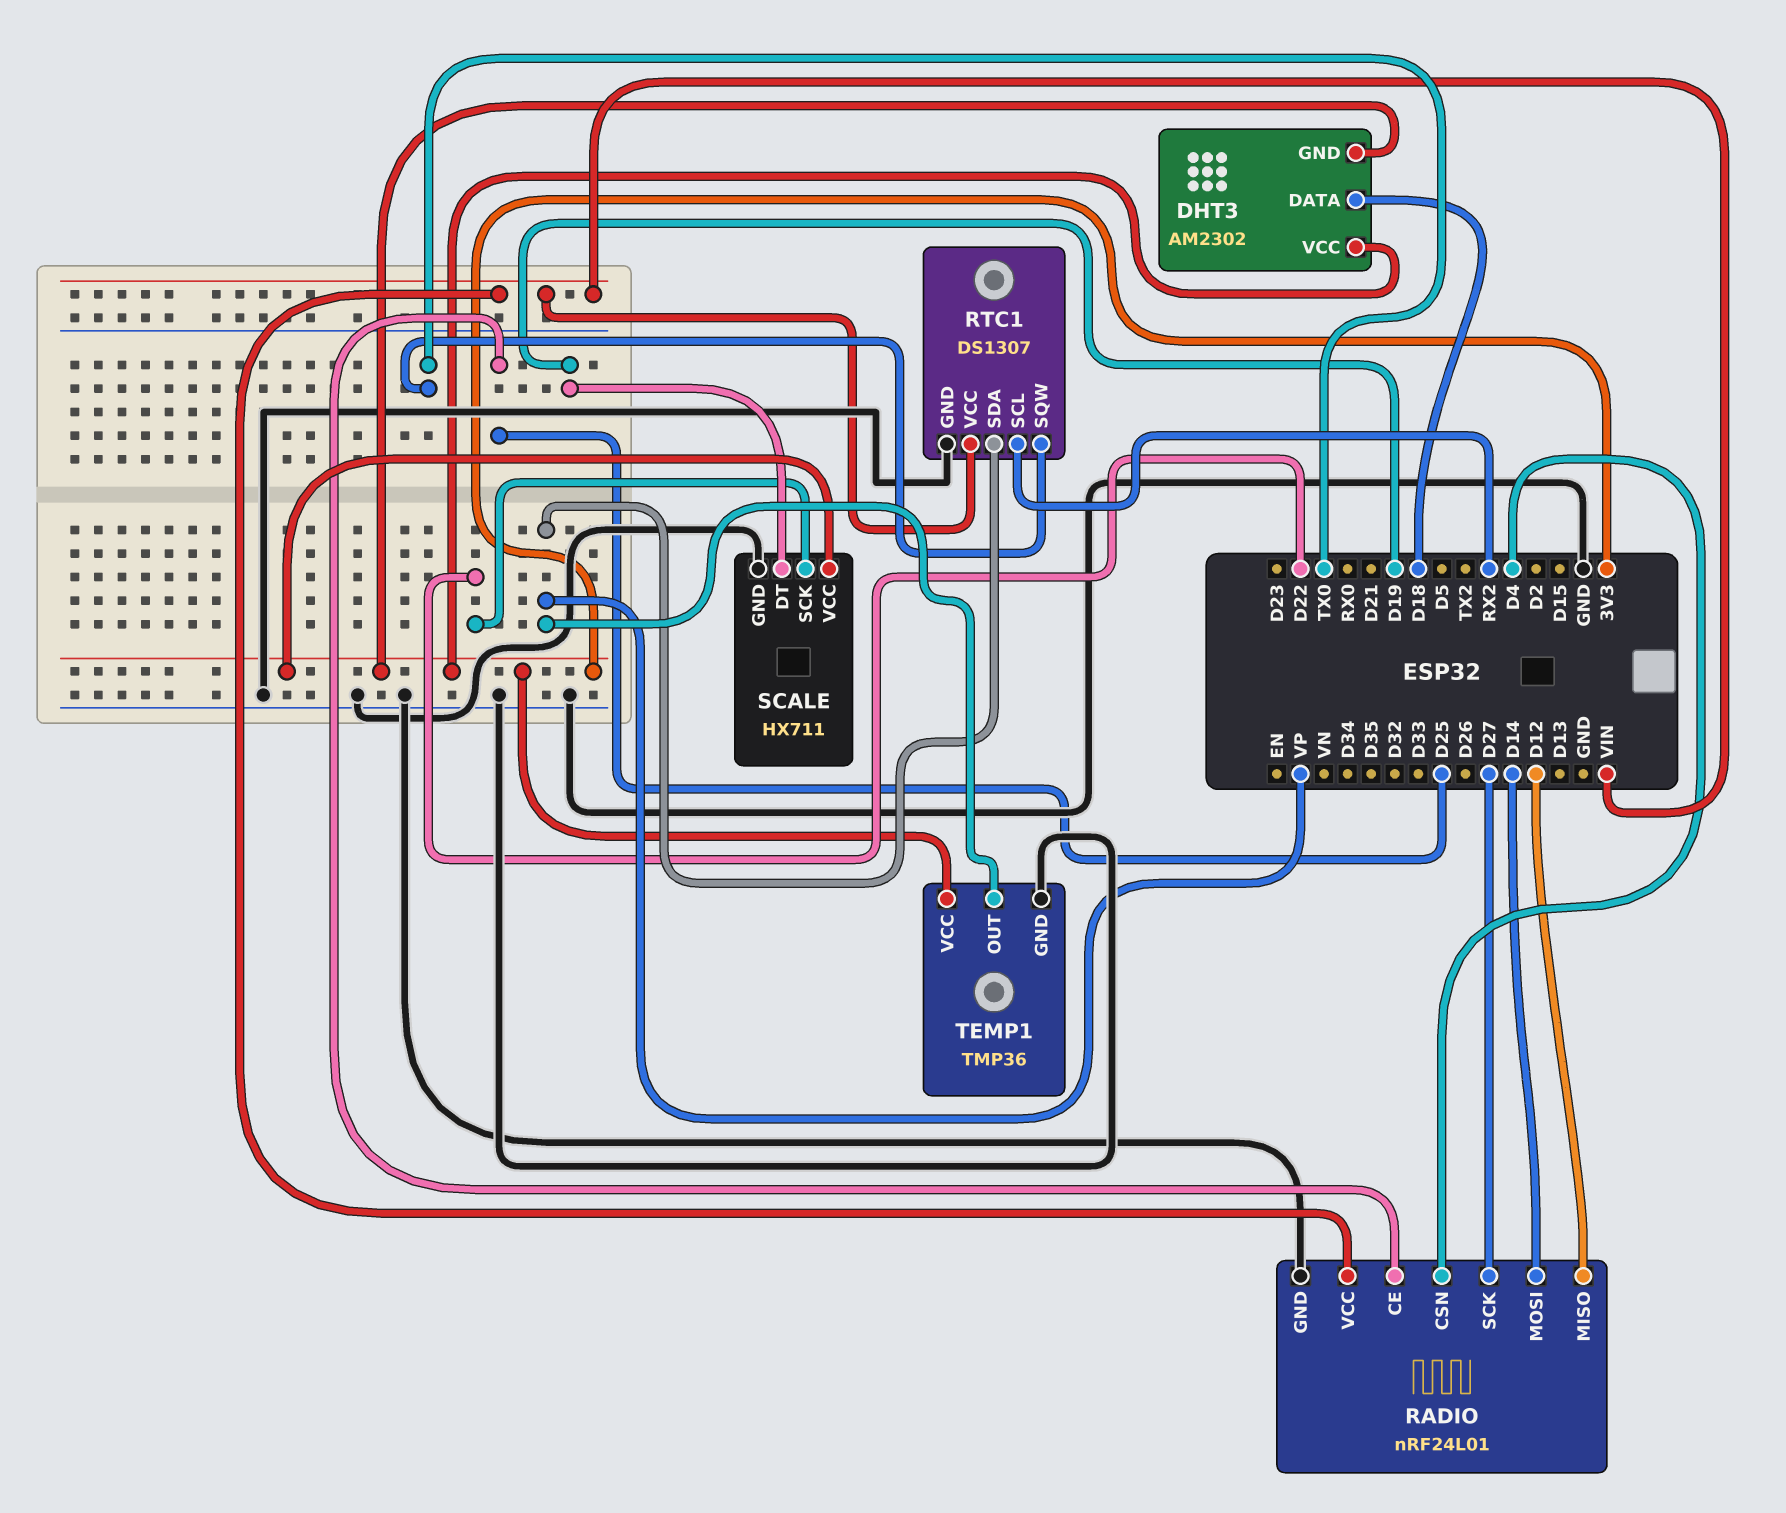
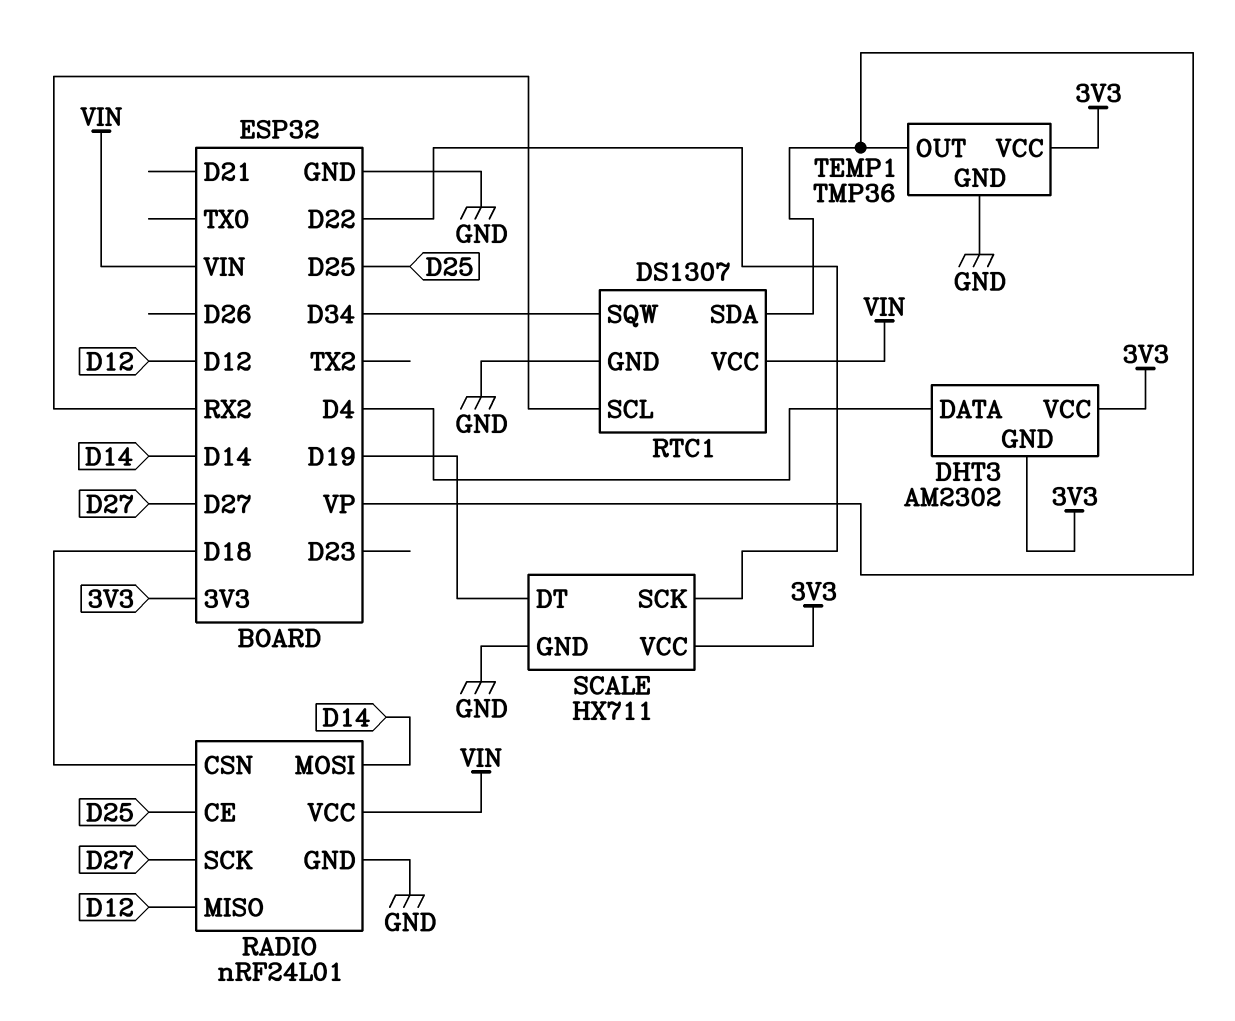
DHT3 pin DATA: D18 -> D4
RADIO pin CSN: D4 -> D18
RTC1 pin SQW: TX0 -> D34

